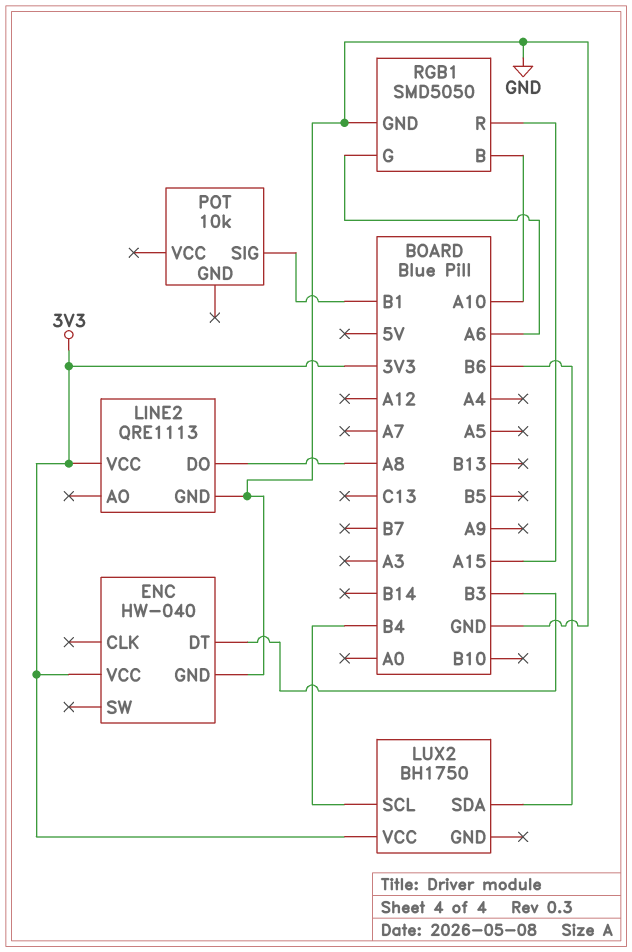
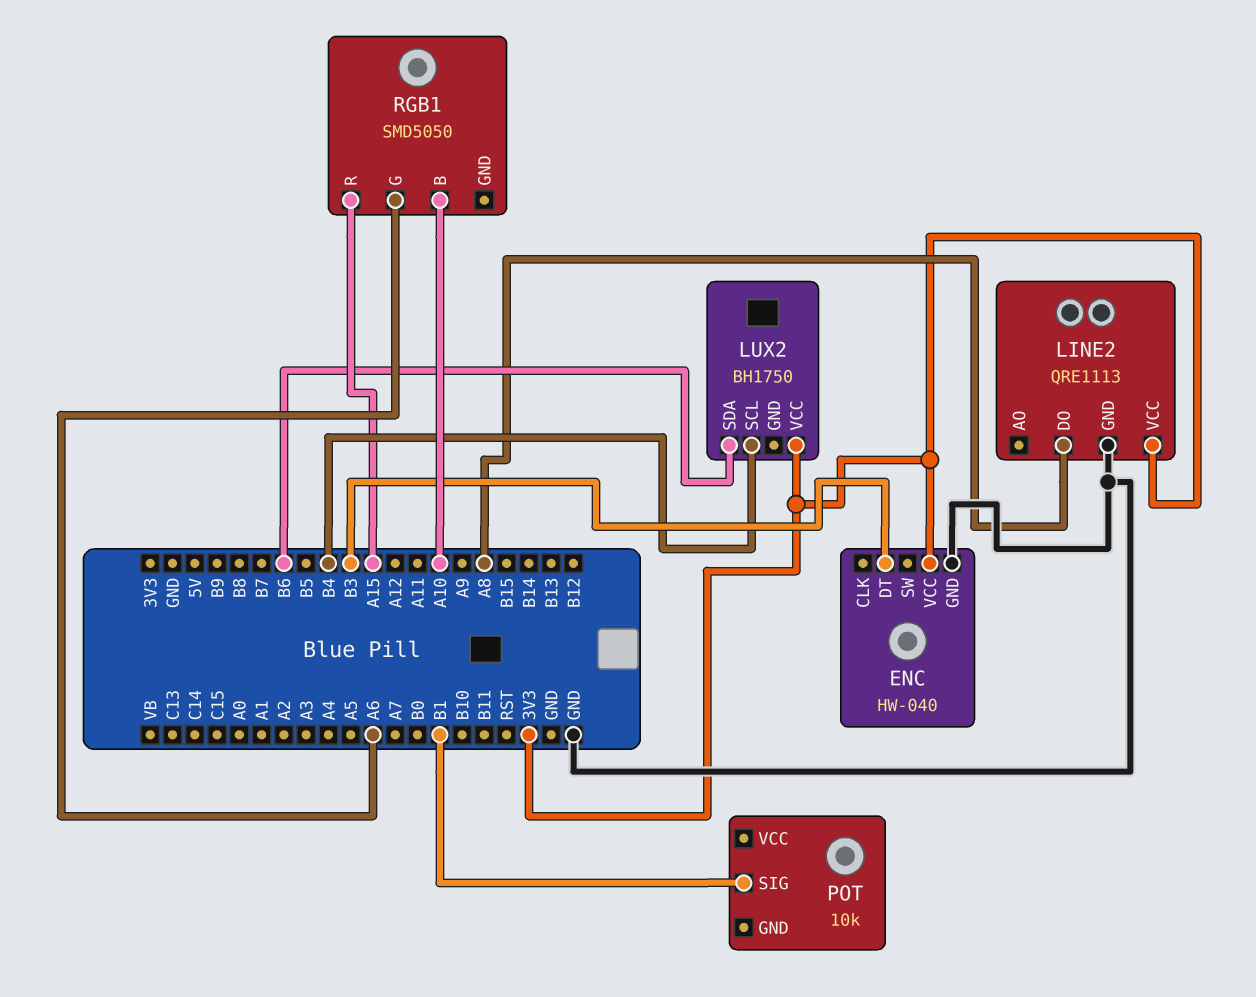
RGB1 pin GND: GND -> none

